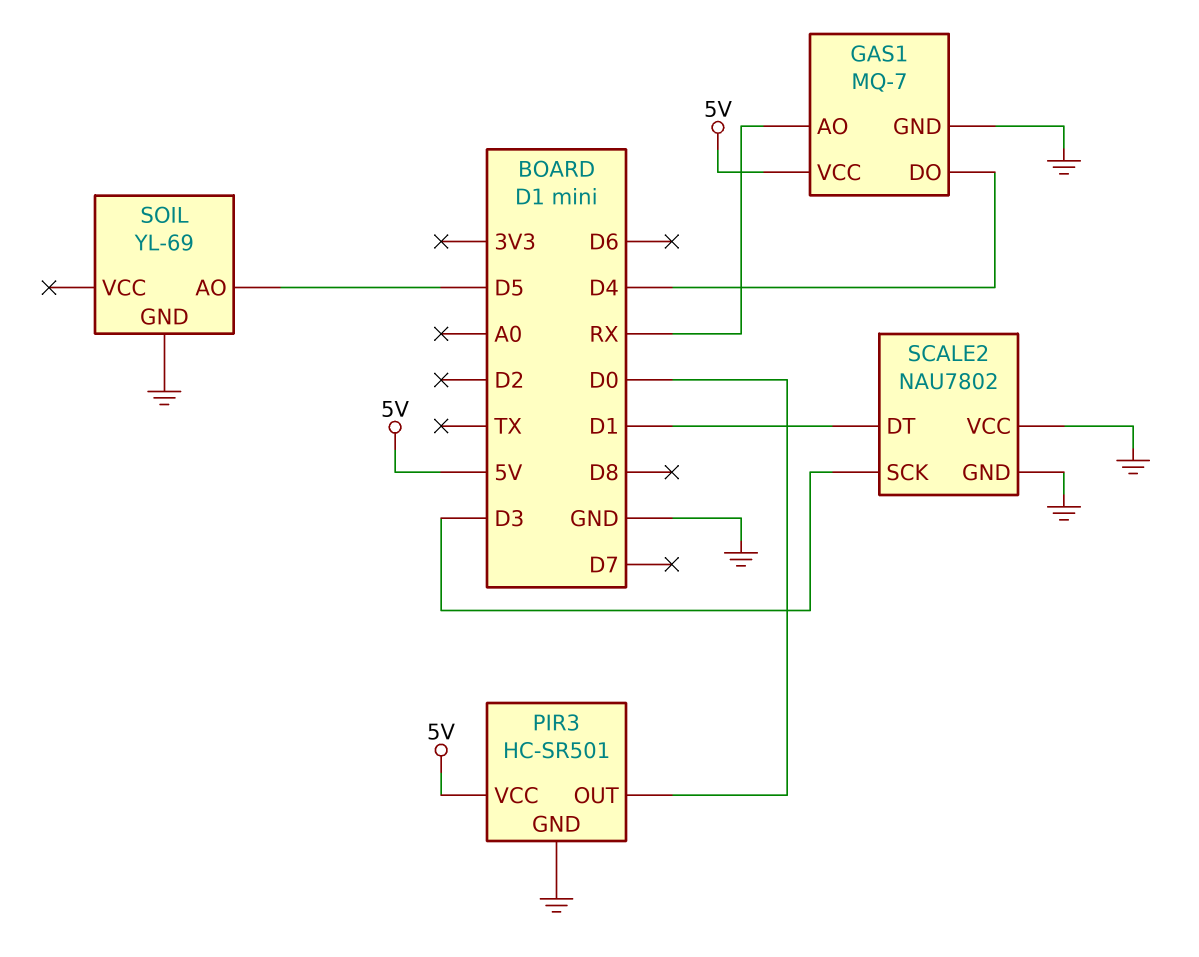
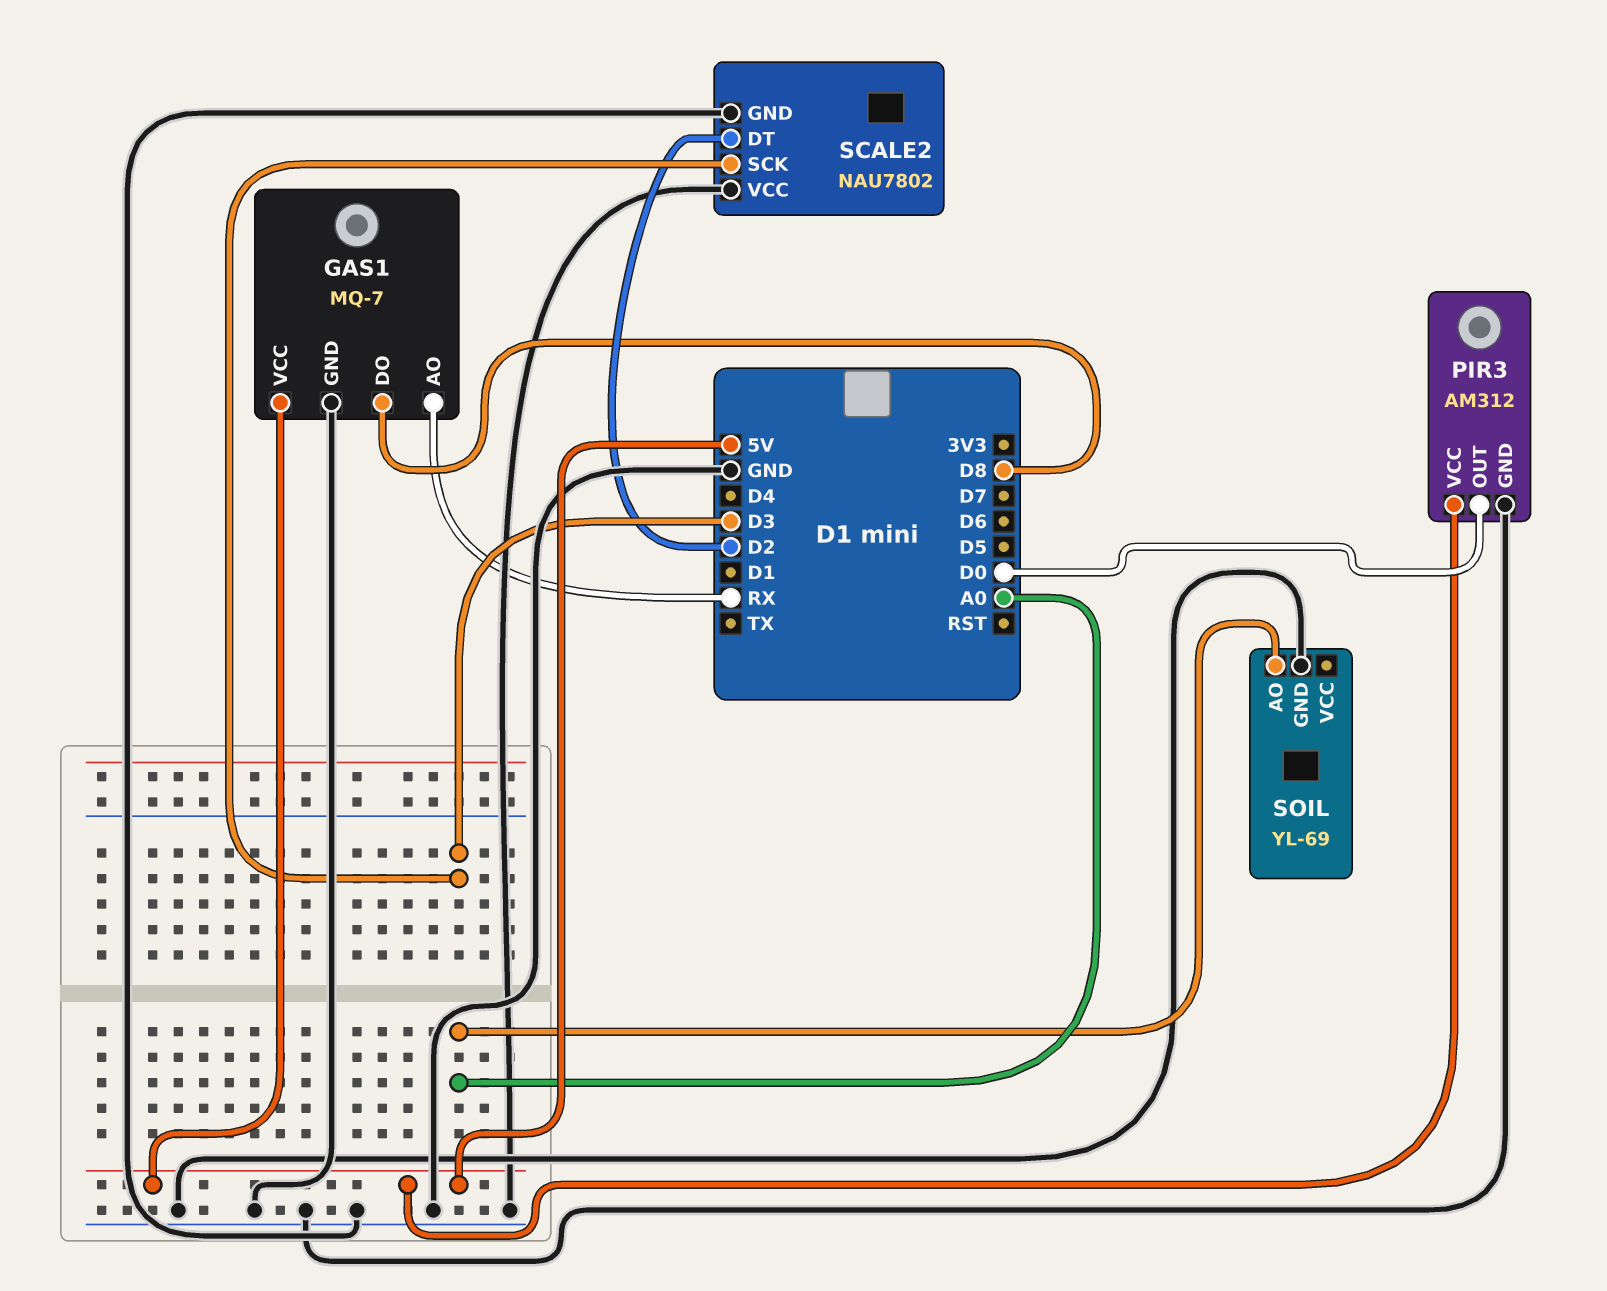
GAS1 pin DO: D4 -> D8
PIR3: HC-SR501 -> AM312
SCALE2 pin DT: D1 -> D2
SOIL pin AO: D5 -> A0

